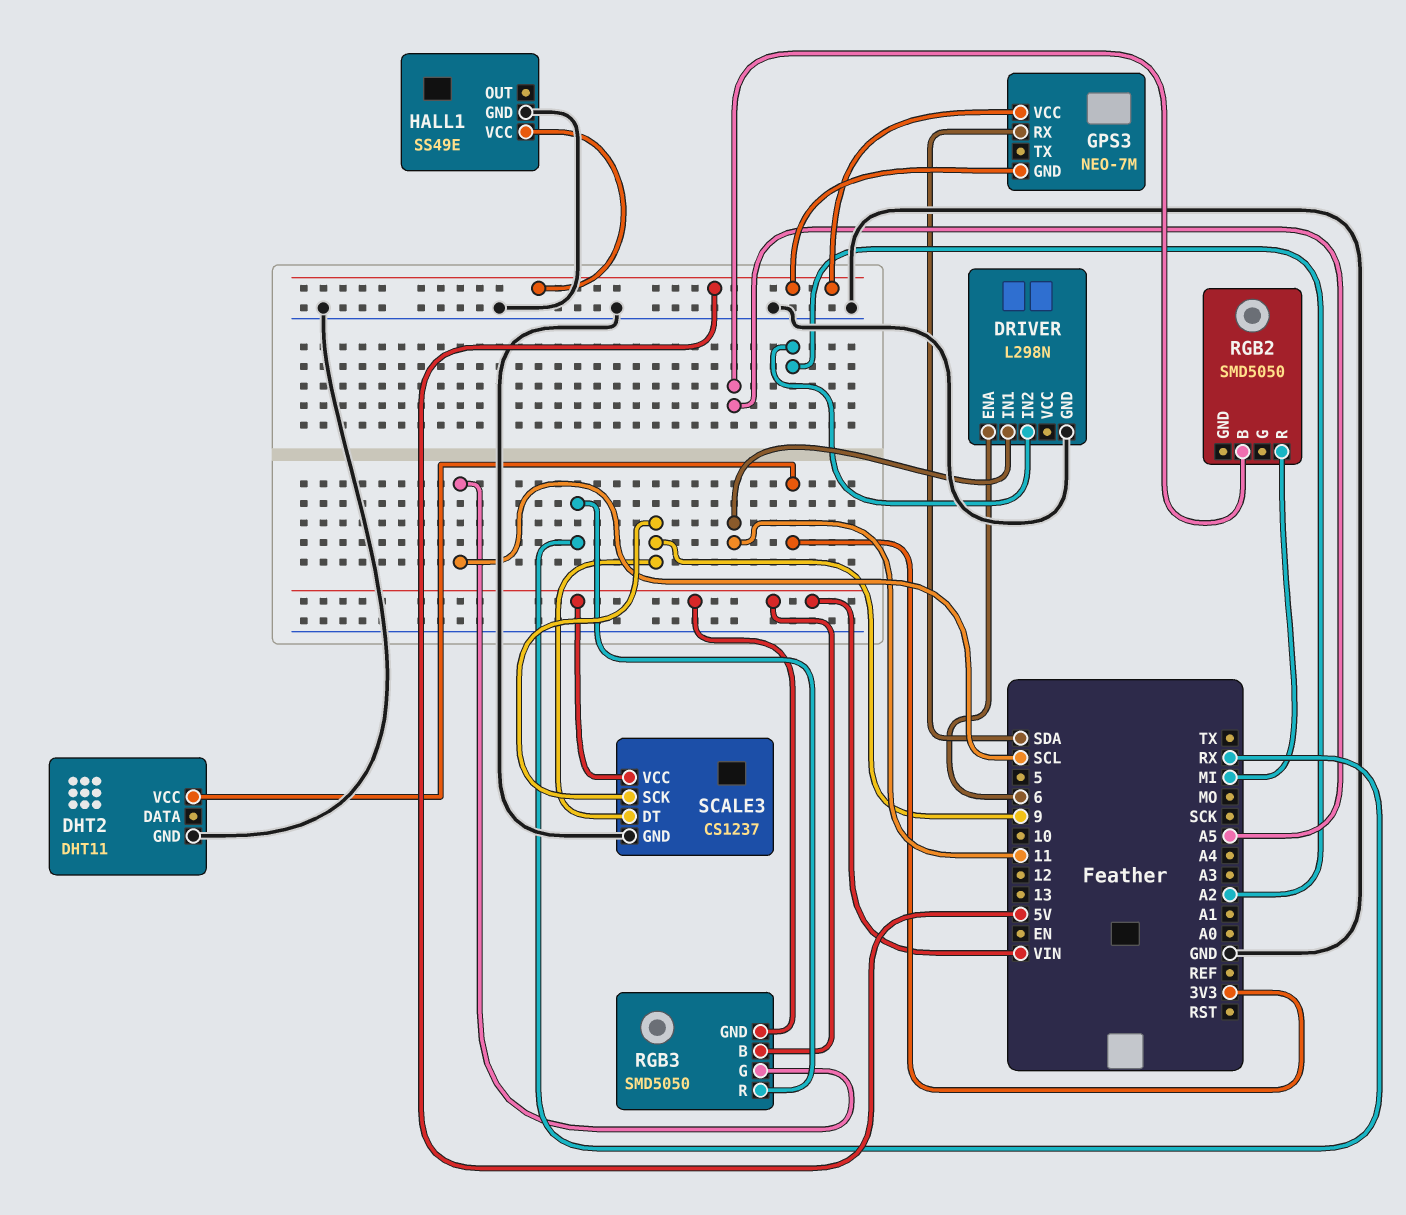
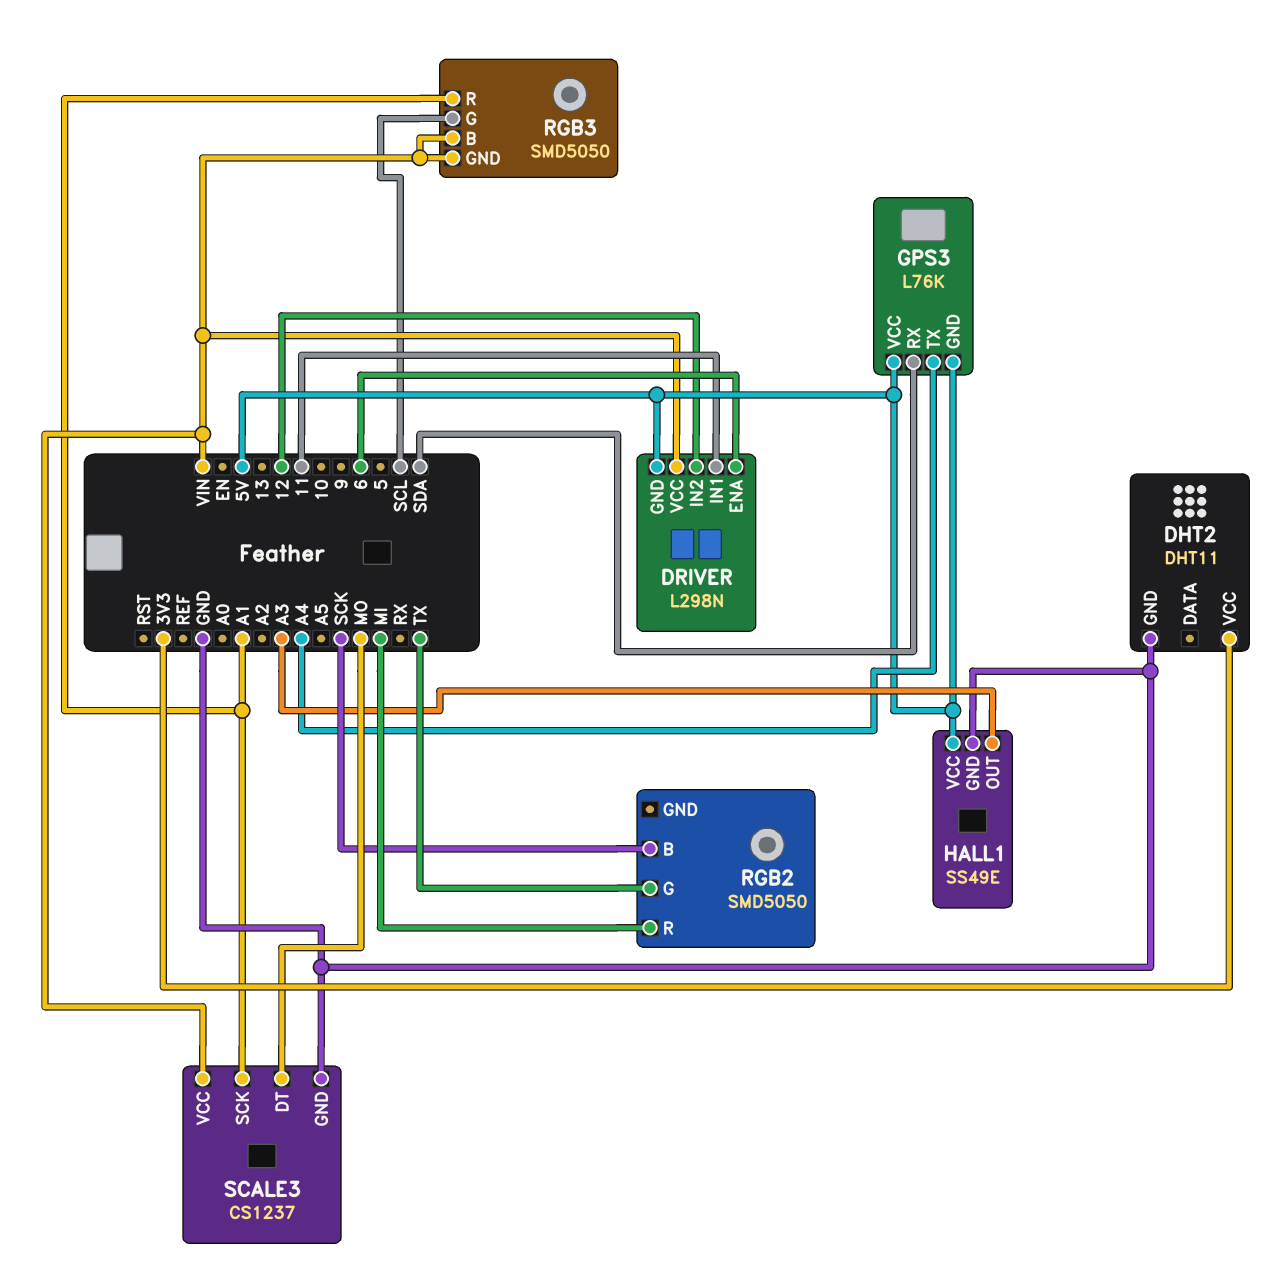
DRIVER pin GND: GND -> 5V
DRIVER pin IN2: A2 -> 12
DRIVER pin VCC: none -> VIN
GPS3: NEO-7M -> L76K
GPS3 pin TX: none -> A4
HALL1 pin OUT: none -> A3
RGB2 pin B: A5 -> SCK
RGB2 pin G: none -> TX
RGB3 pin R: RX -> A1
SCALE3 pin DT: 9 -> MO
SCALE3 pin SCK: 9 -> A1

